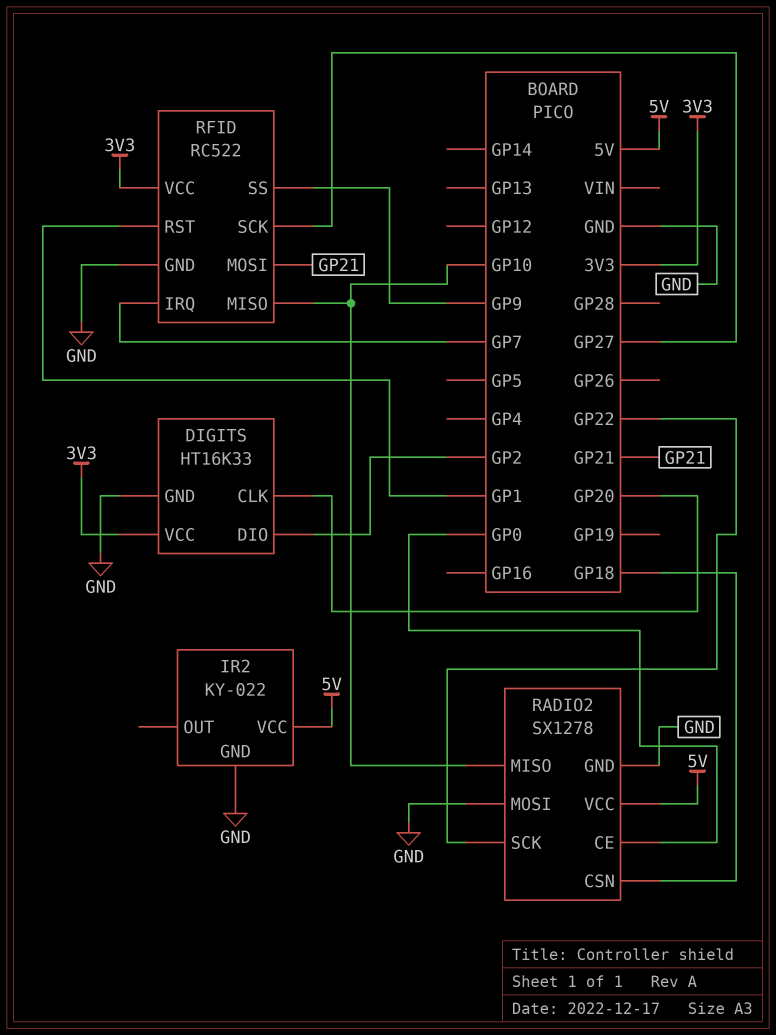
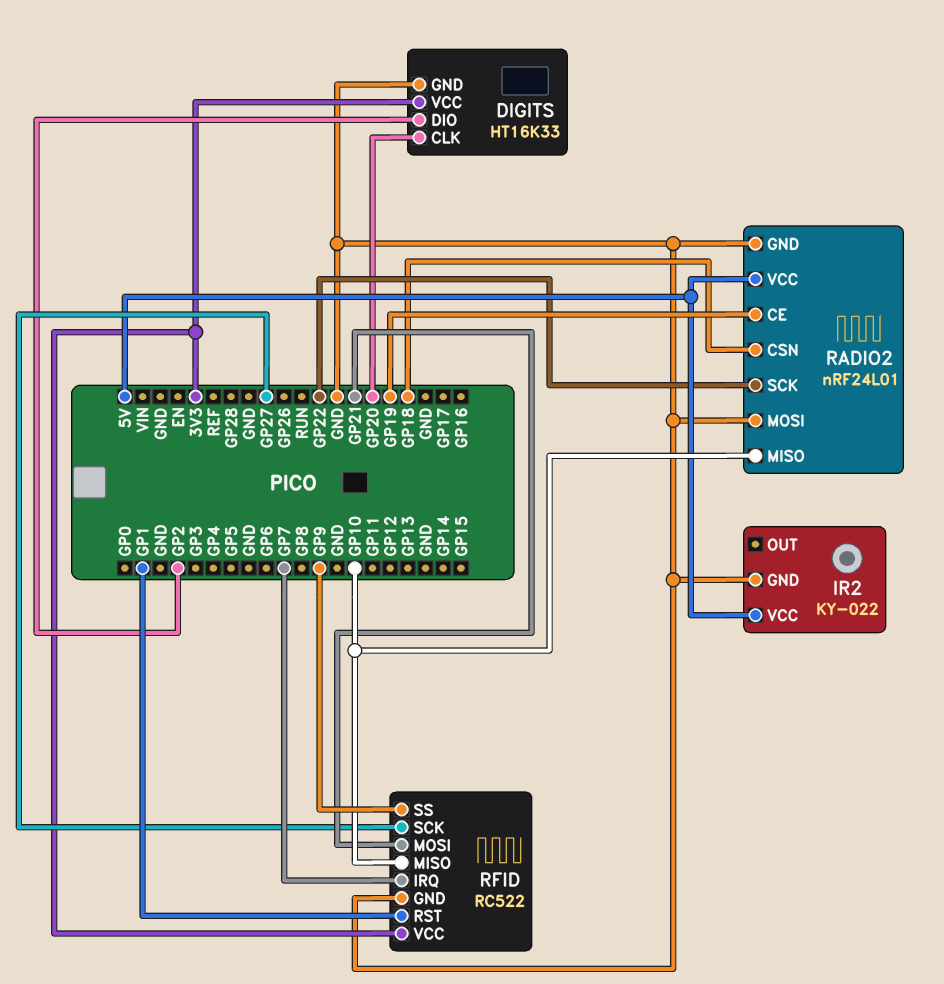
RADIO2: SX1278 -> nRF24L01
RADIO2 pin CE: GP0 -> GP19

